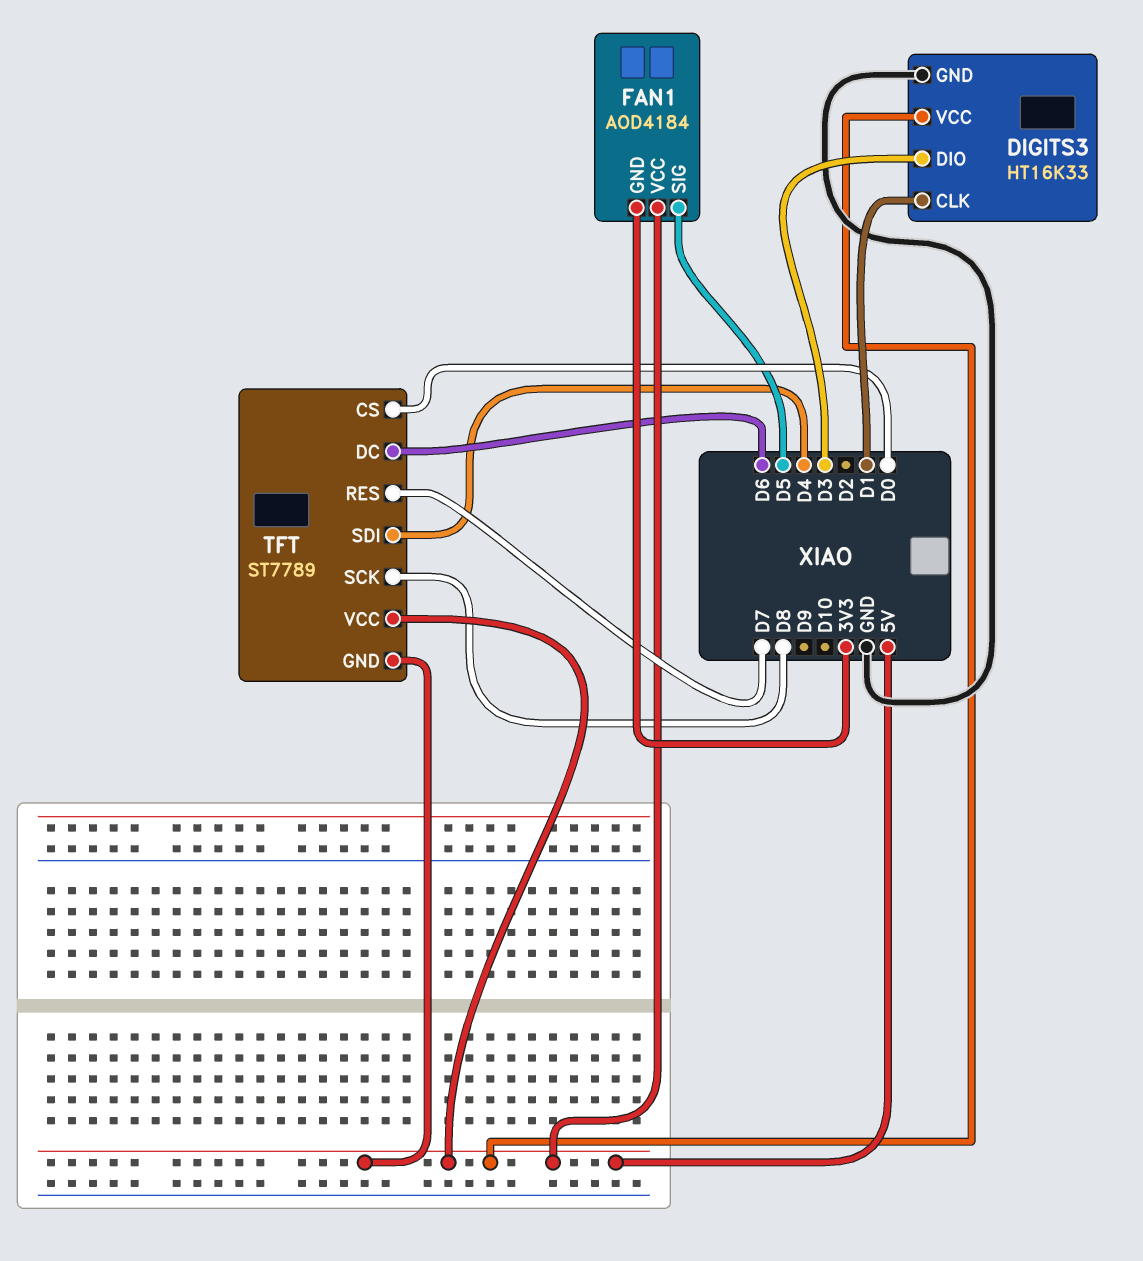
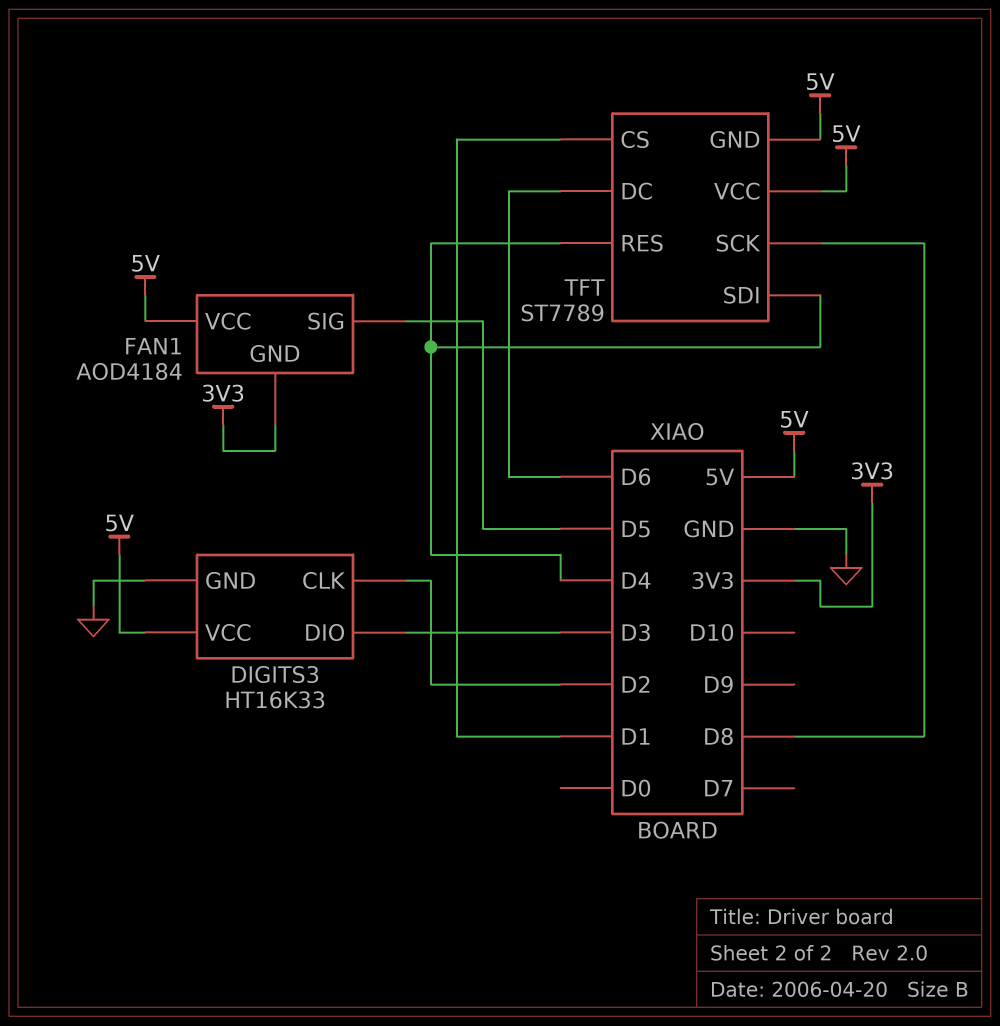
DIGITS3 pin CLK: D1 -> D2
TFT pin CS: D0 -> D1
TFT pin RES: D7 -> D4

